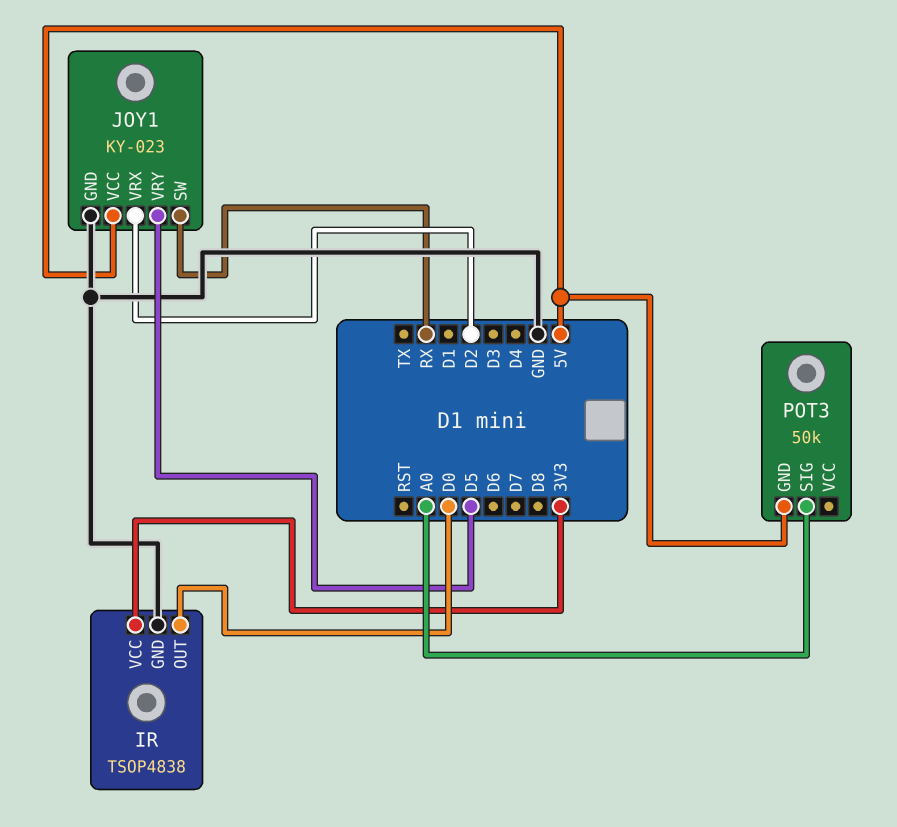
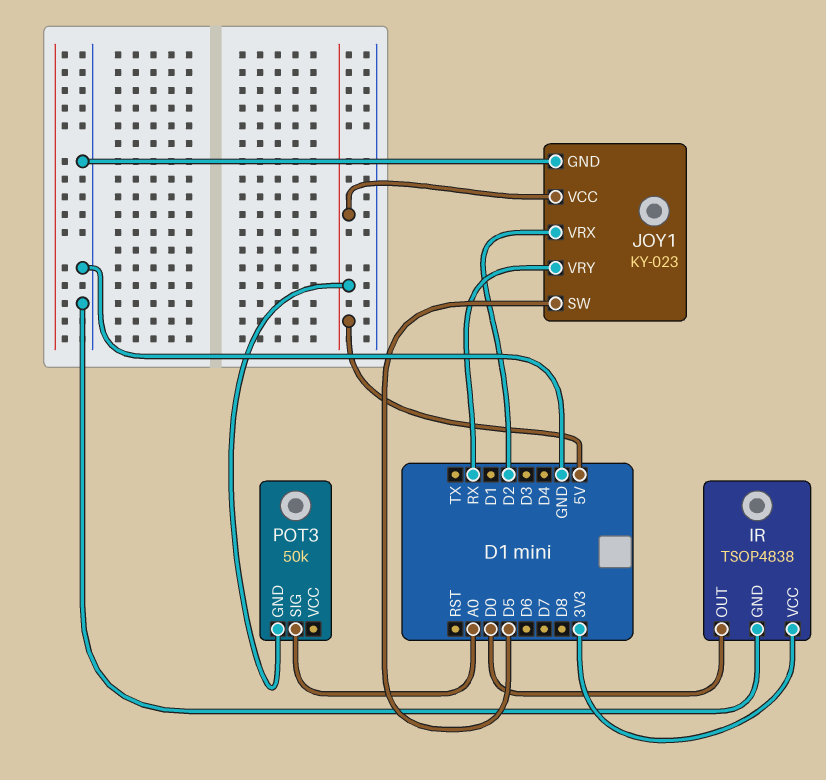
JOY1 pin SW: RX -> D5
JOY1 pin VRY: D5 -> RX

